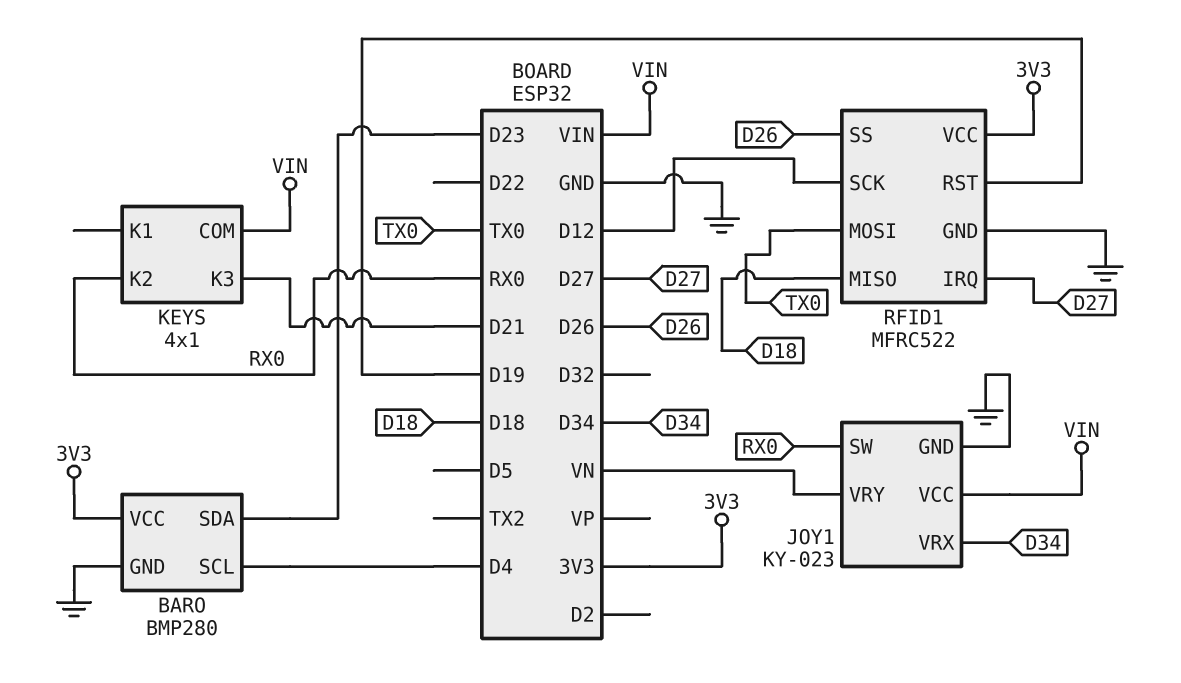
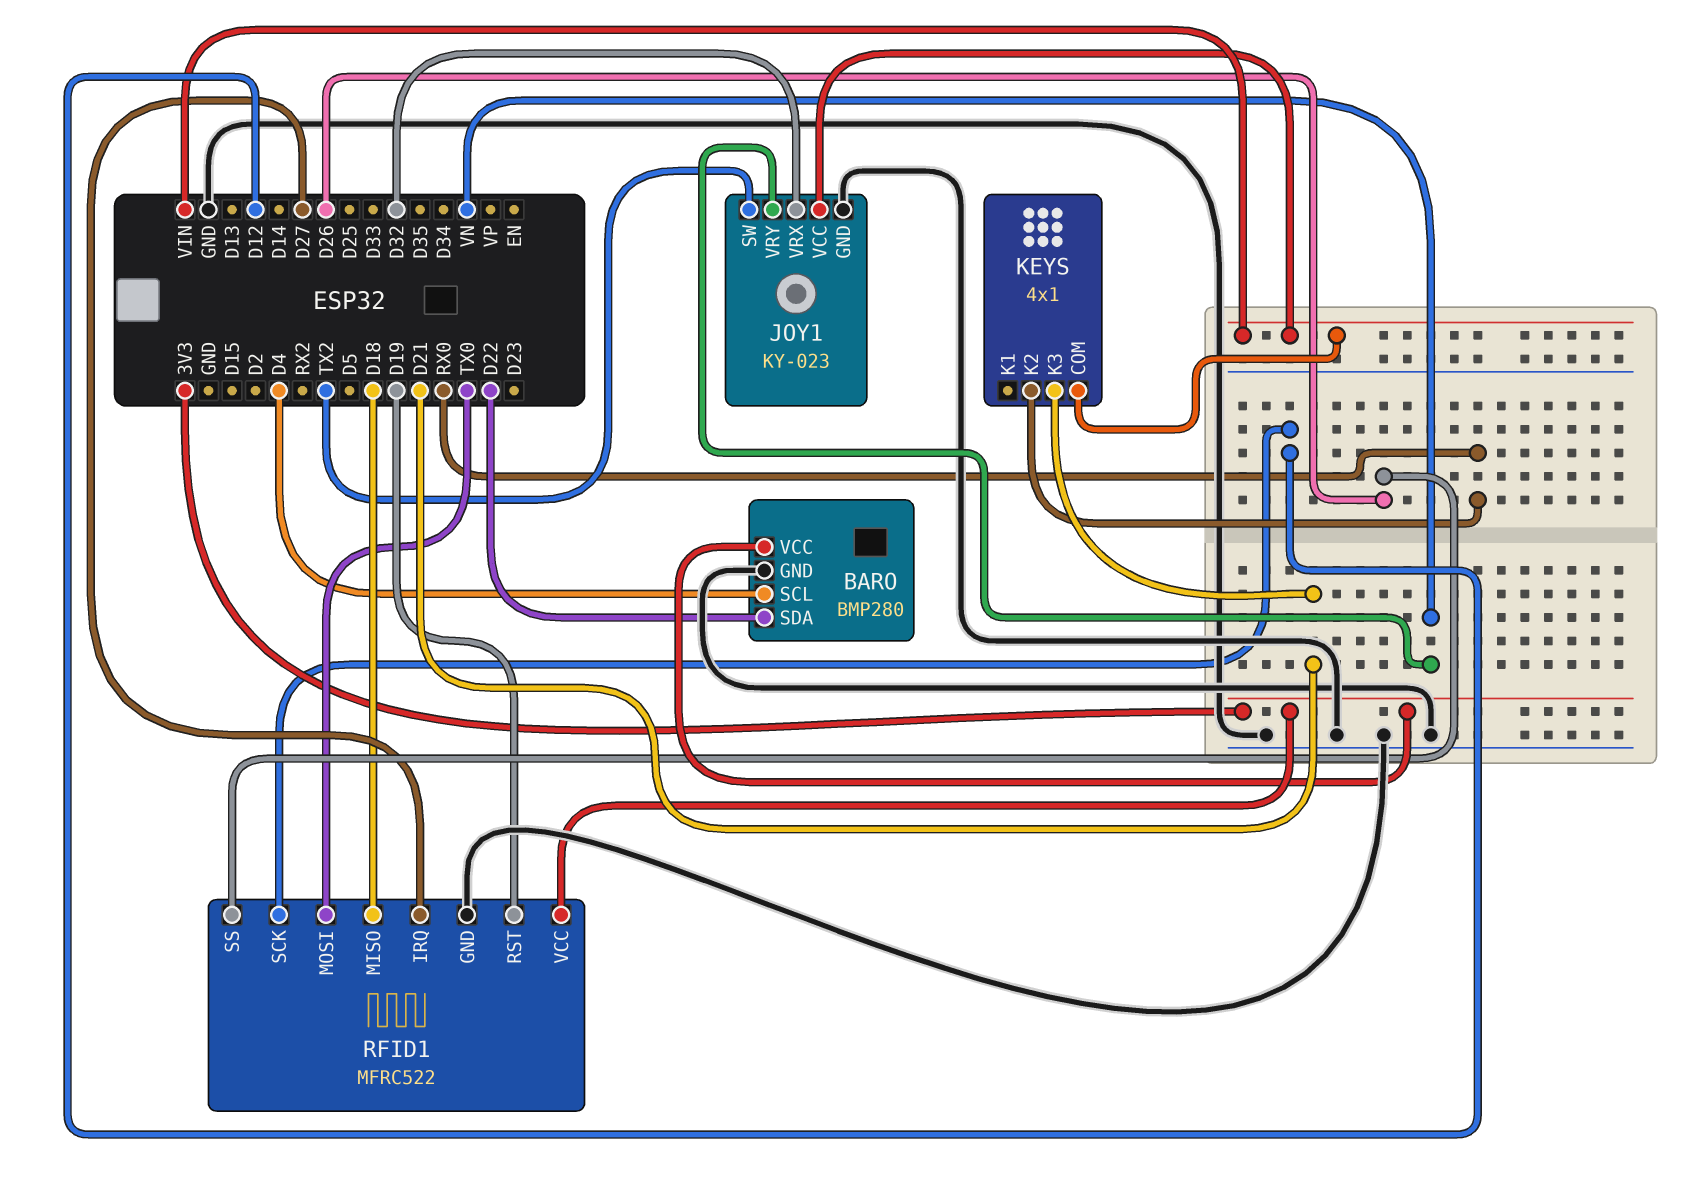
BARO pin SDA: D23 -> D22
JOY1 pin SW: RX0 -> TX2
JOY1 pin VRX: D34 -> D32

